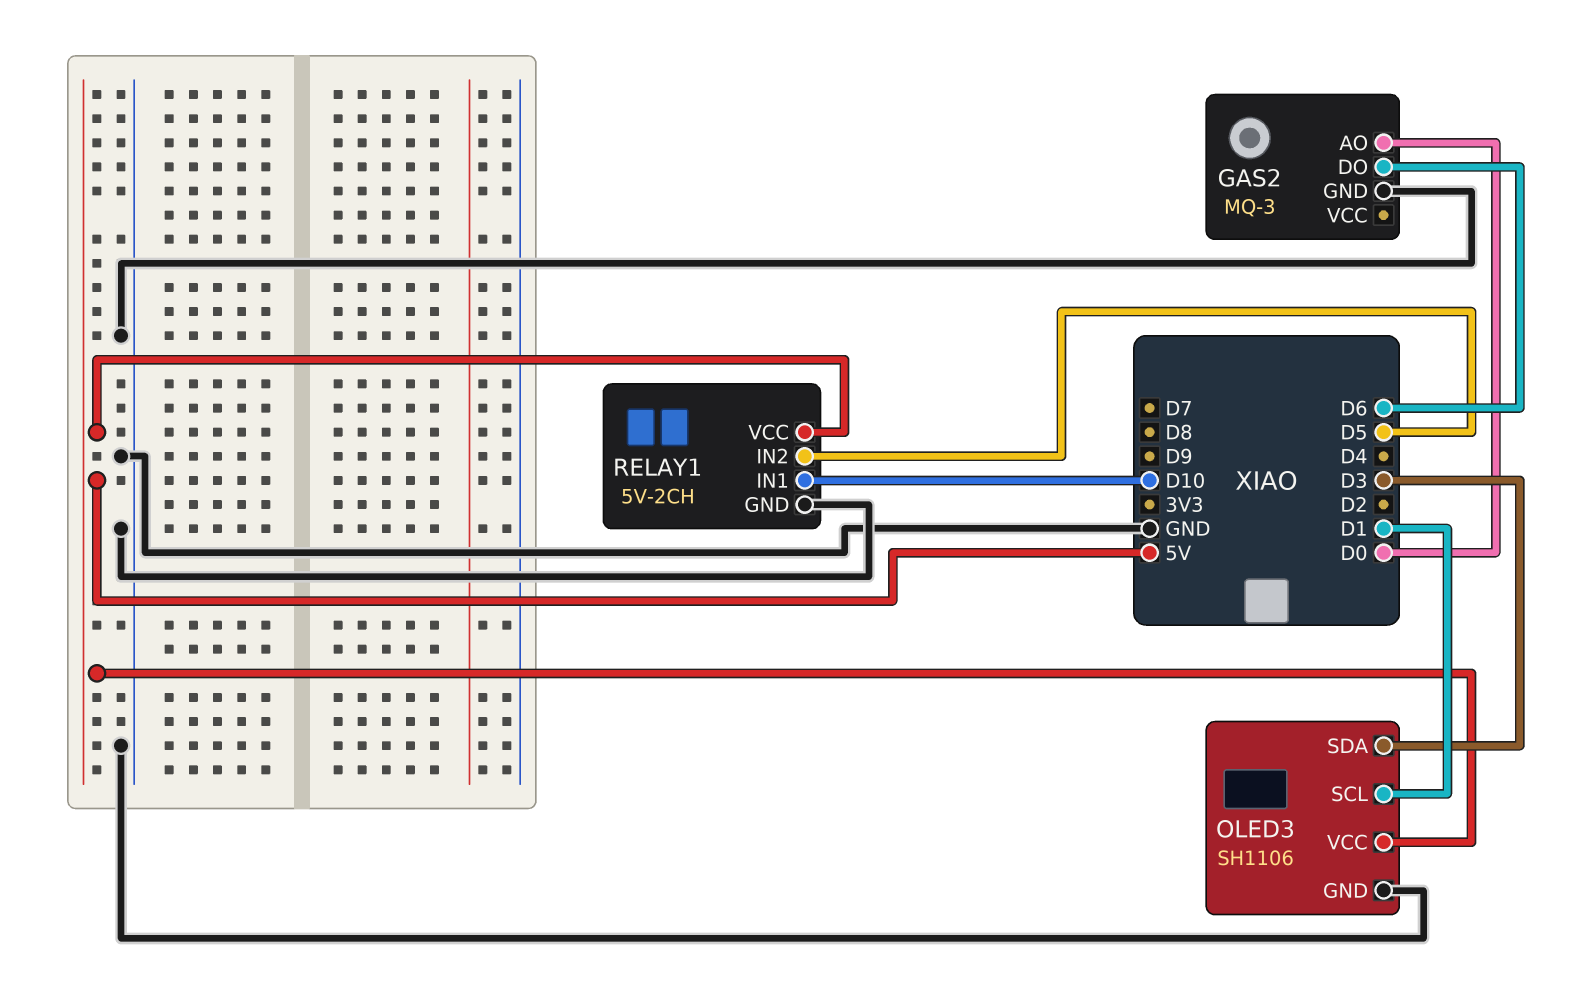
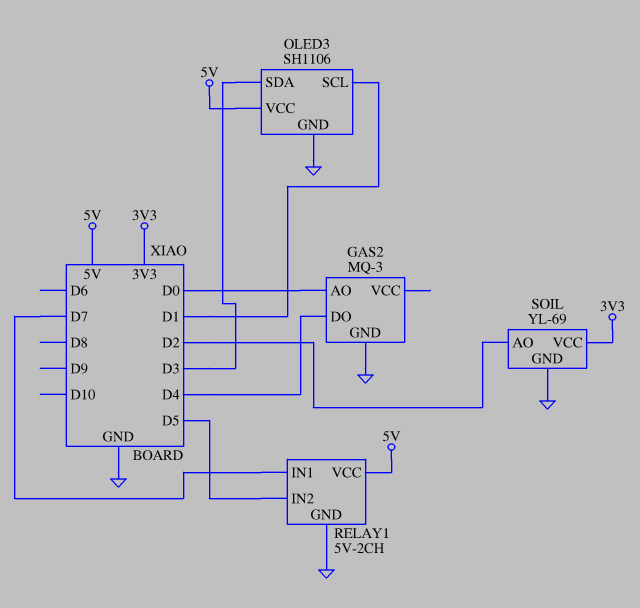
GAS2 pin DO: D6 -> D4
RELAY1 pin IN1: D10 -> D7
SOIL: none -> YL-69
SOIL pin AO: none -> D2
SOIL pin GND: none -> GND
SOIL pin VCC: none -> 3V3

